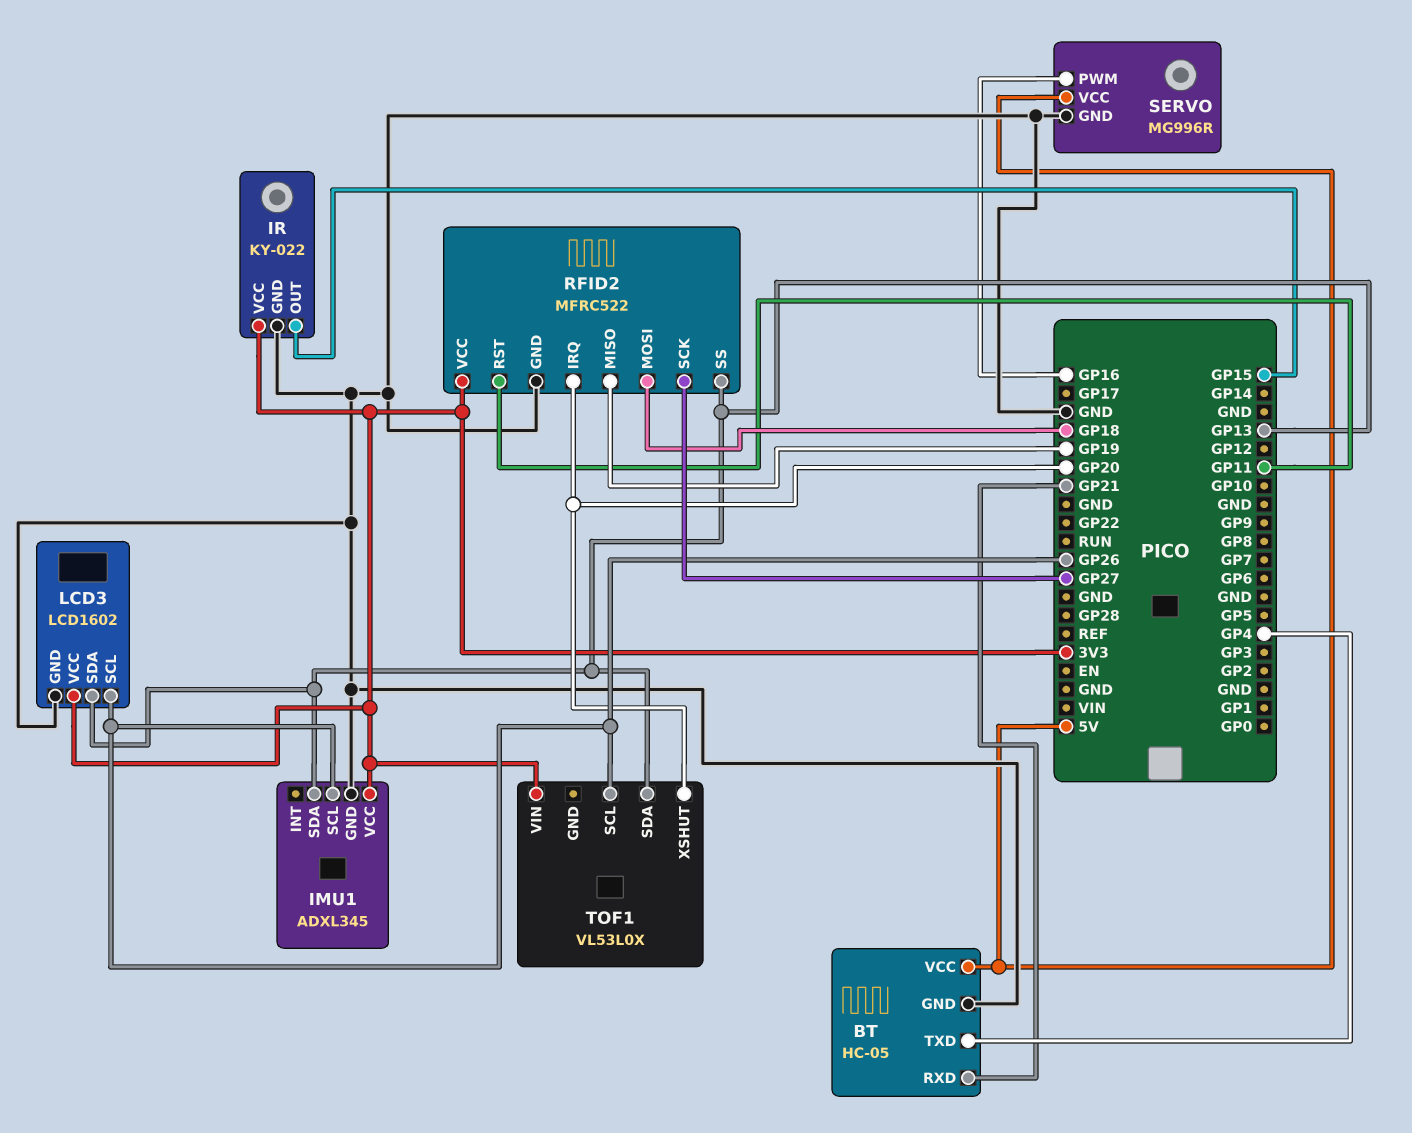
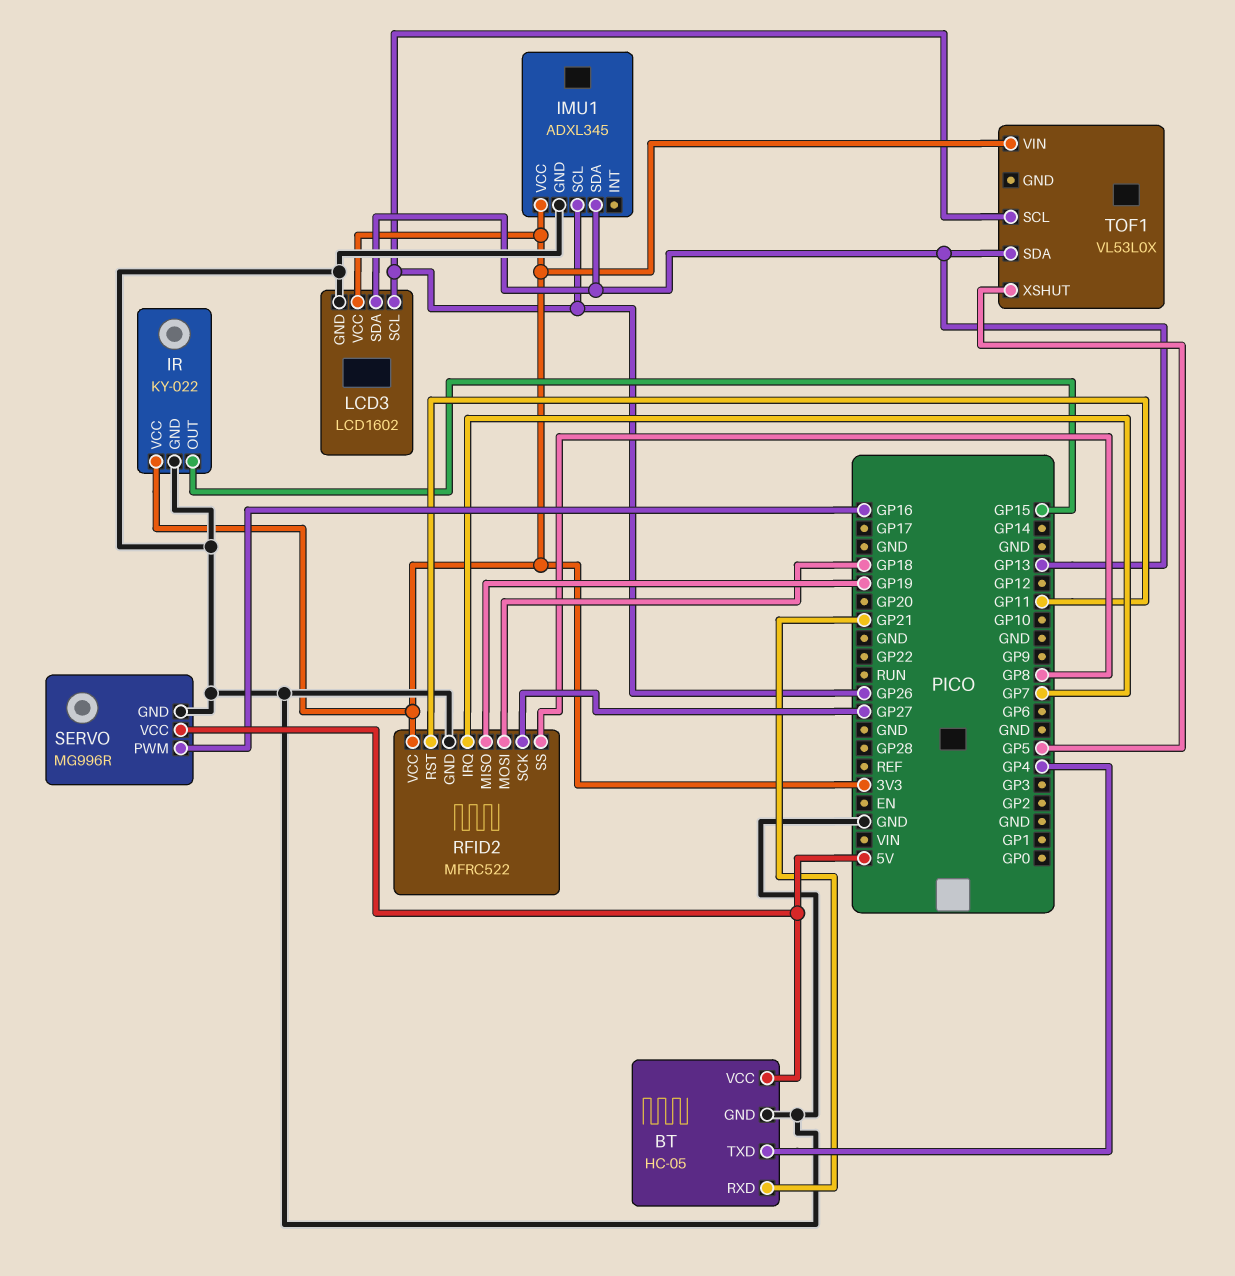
RFID2 pin IRQ: GP20 -> GP7
RFID2 pin SS: GP13 -> GP8
TOF1 pin XSHUT: GP20 -> GP5

